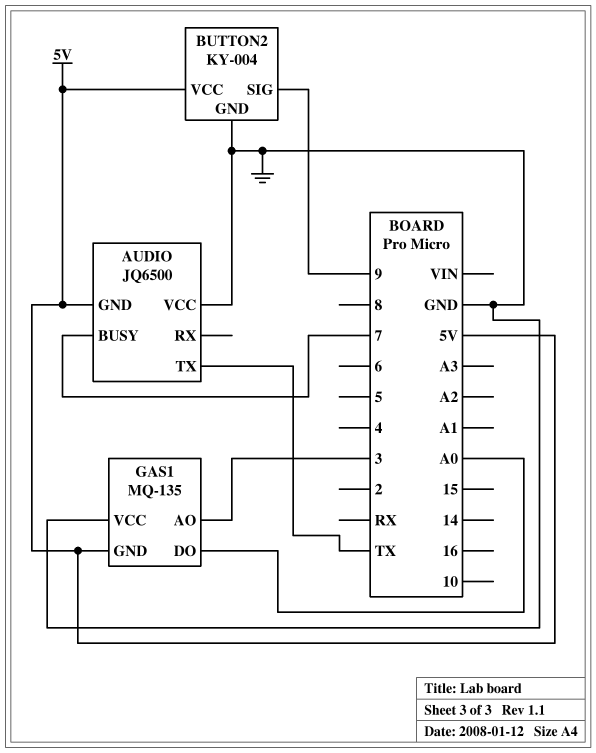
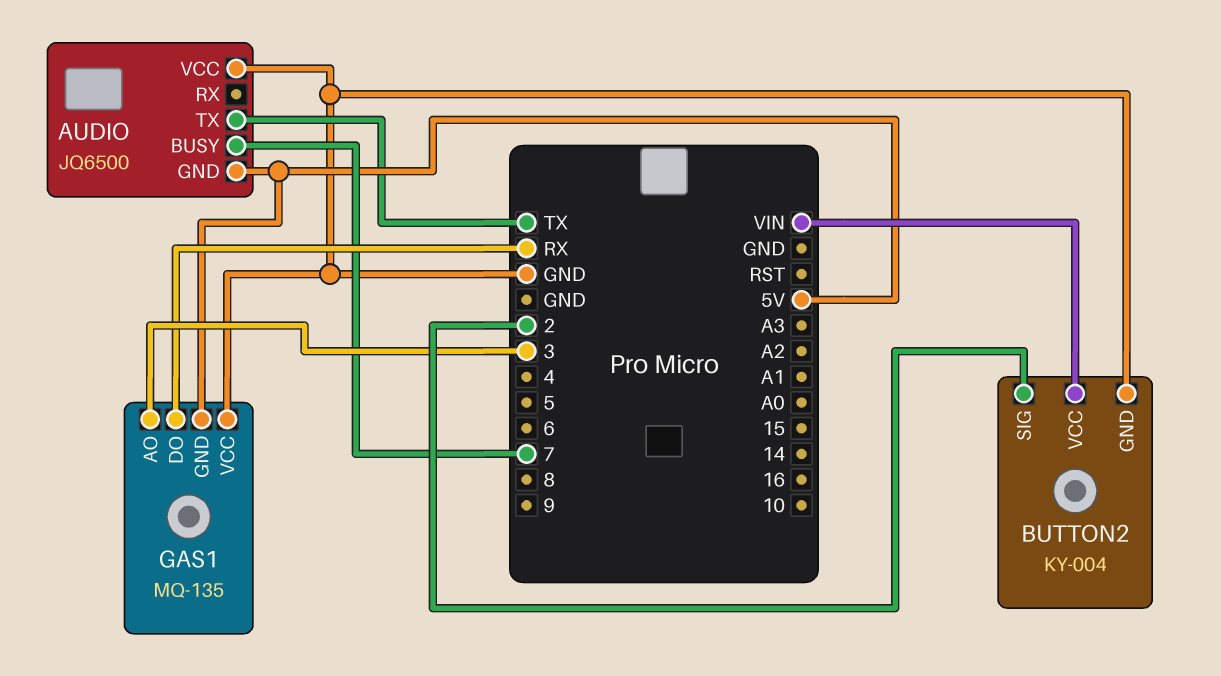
BUTTON2 pin SIG: 9 -> 2
BUTTON2 pin VCC: 5V -> VIN
GAS1 pin DO: A0 -> RX

